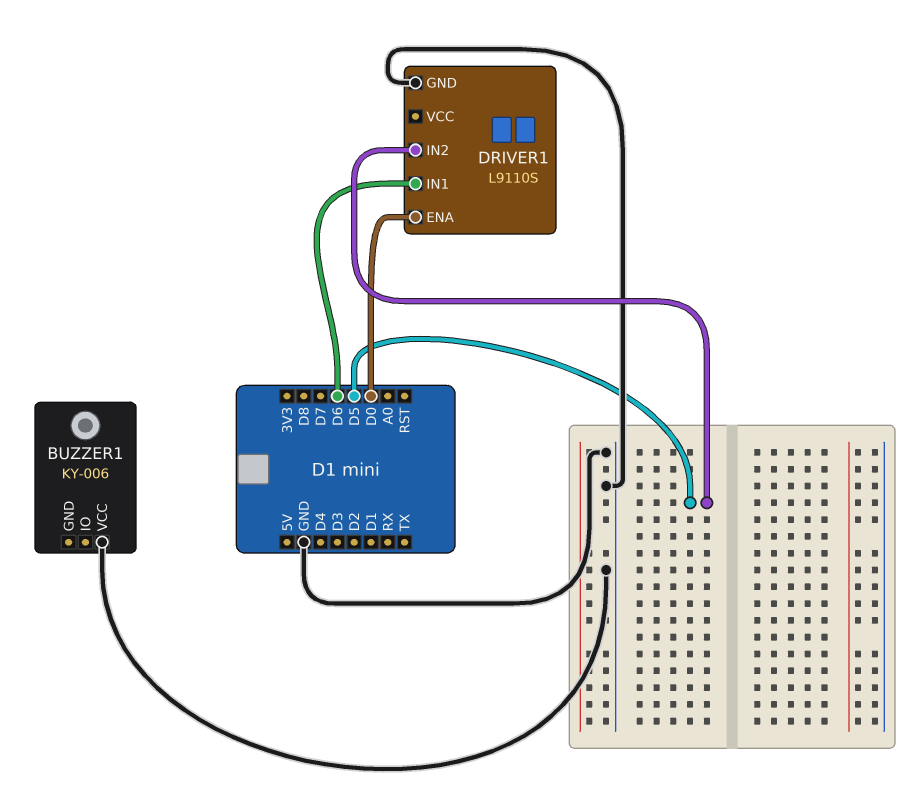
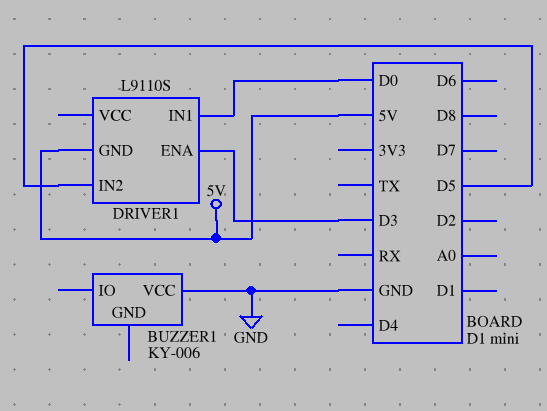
DRIVER1 pin ENA: D0 -> D3
DRIVER1 pin GND: GND -> 5V
DRIVER1 pin IN1: D6 -> D0

